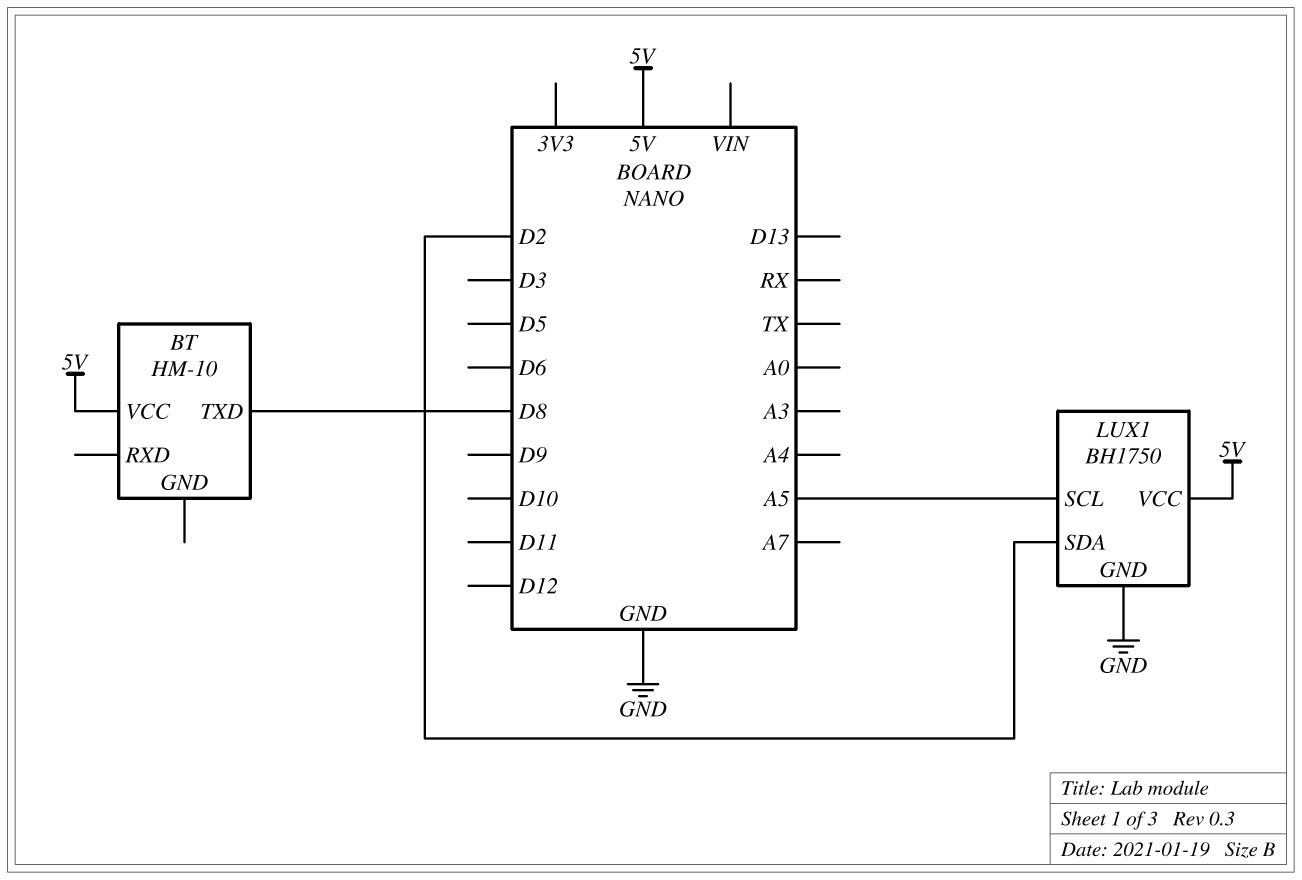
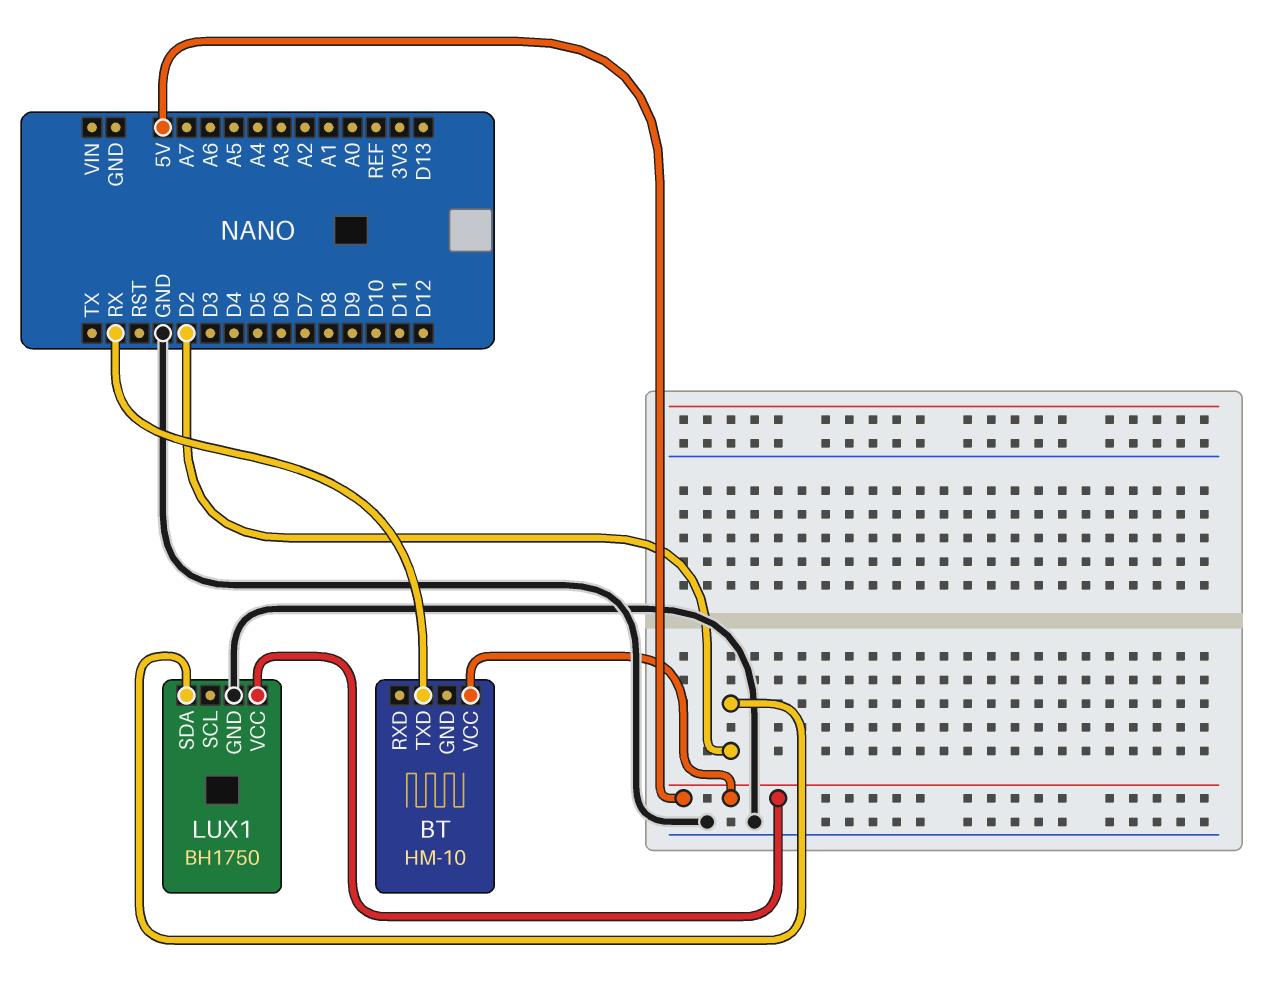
BT pin TXD: D8 -> RX
LUX1 pin SCL: A5 -> none

